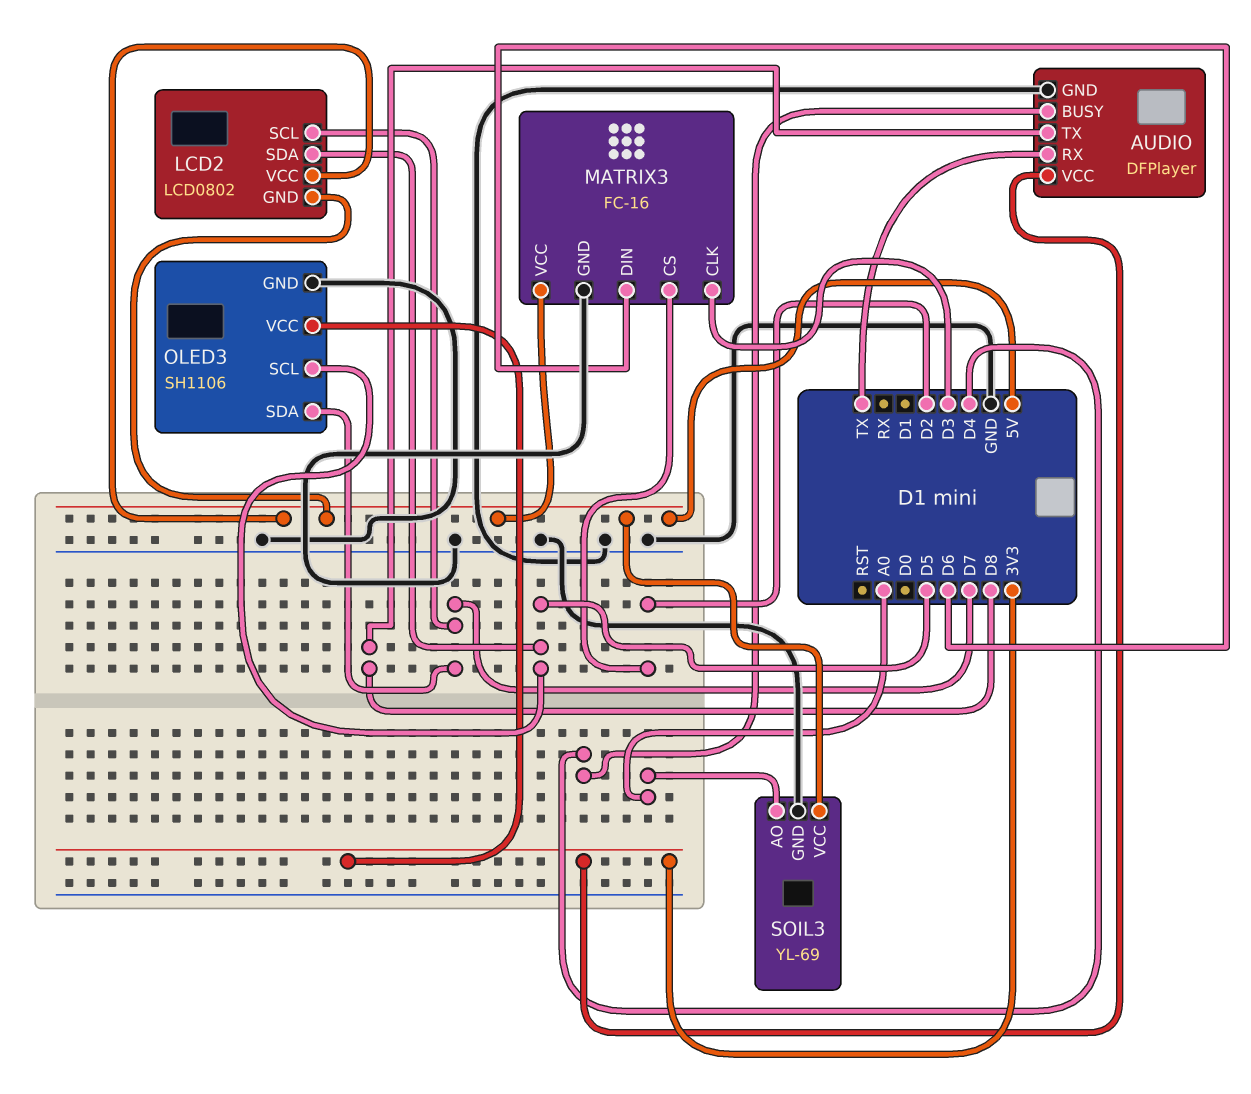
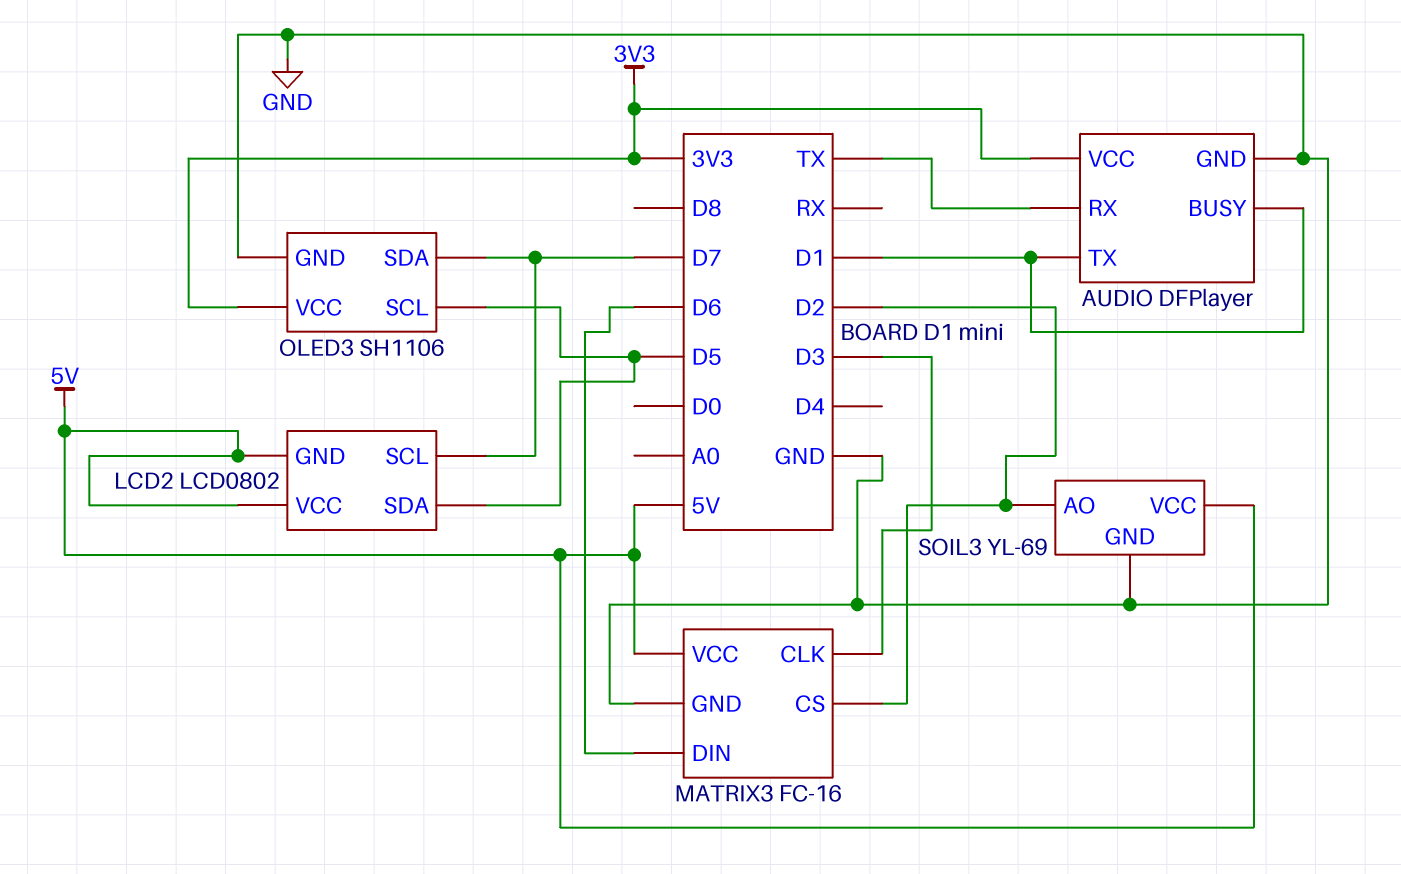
AUDIO pin BUSY: D4 -> D1
AUDIO pin TX: D8 -> D1
SOIL3 pin AO: A0 -> D2

